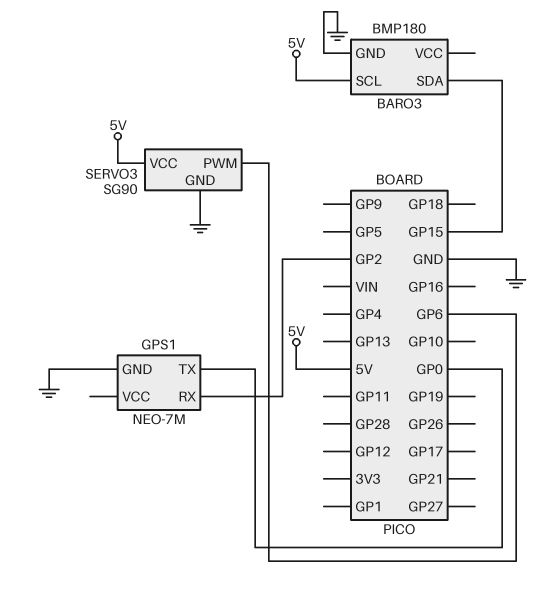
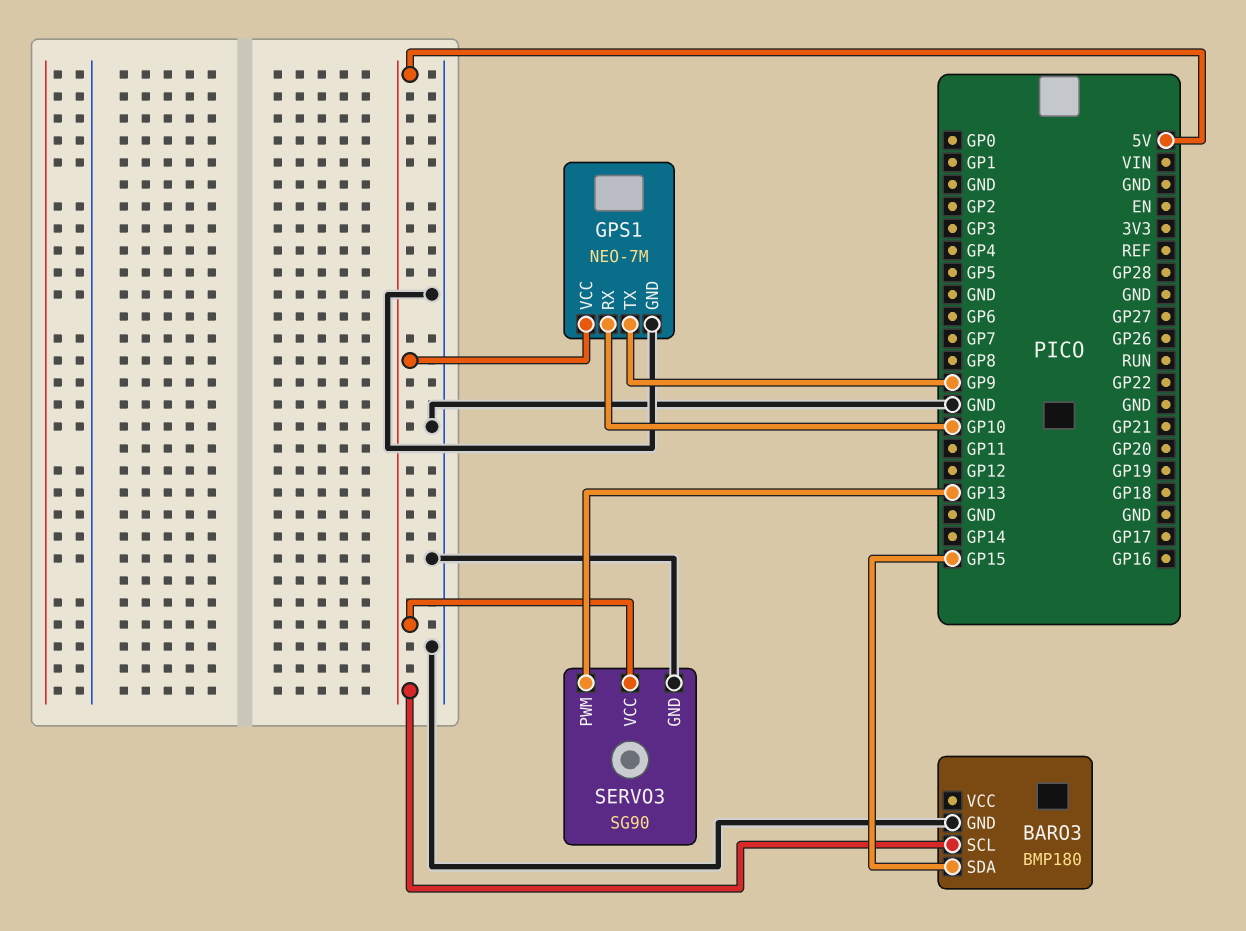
GPS1 pin RX: GP2 -> GP10
GPS1 pin TX: GP0 -> GP9
GPS1 pin VCC: none -> 5V
SERVO3 pin PWM: GP6 -> GP13

